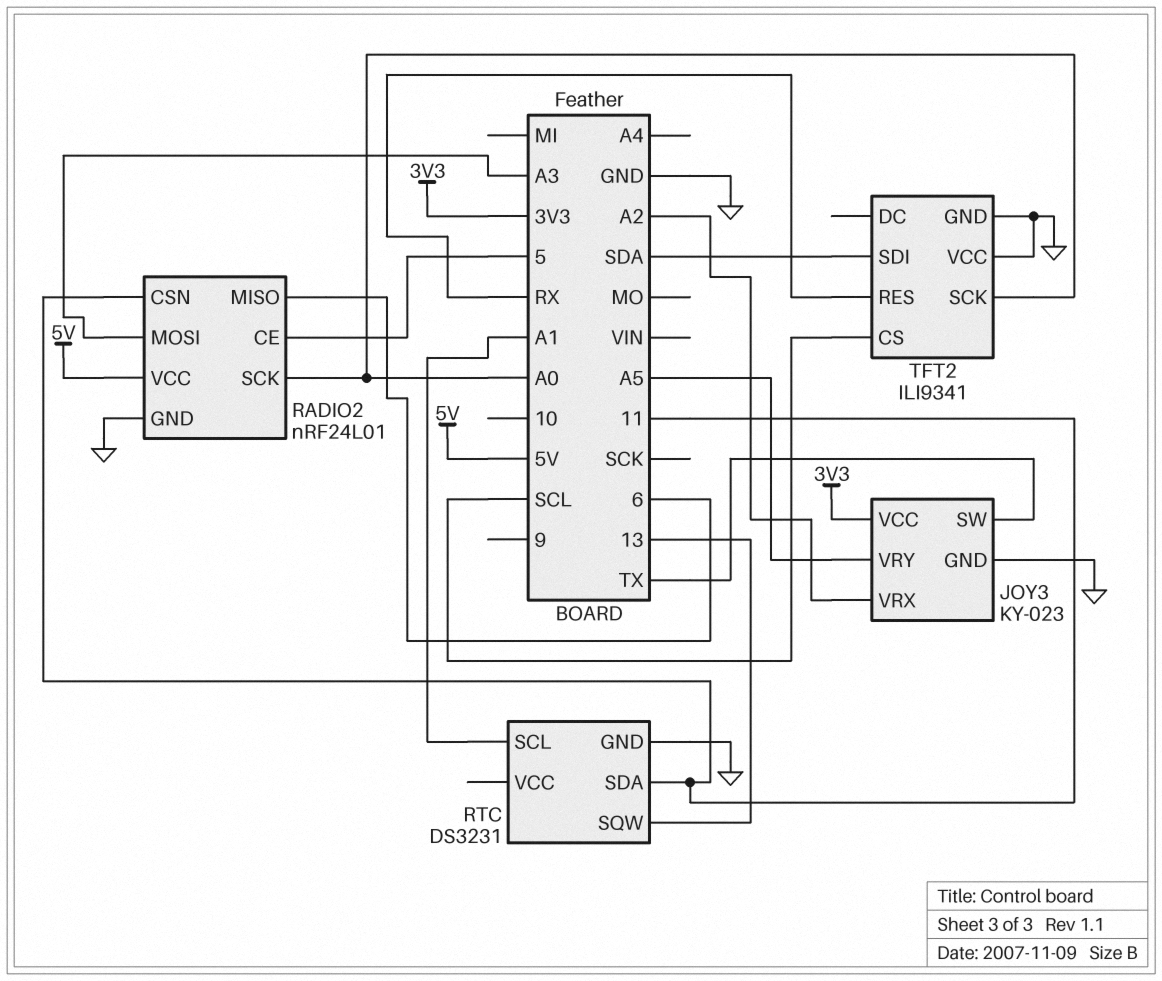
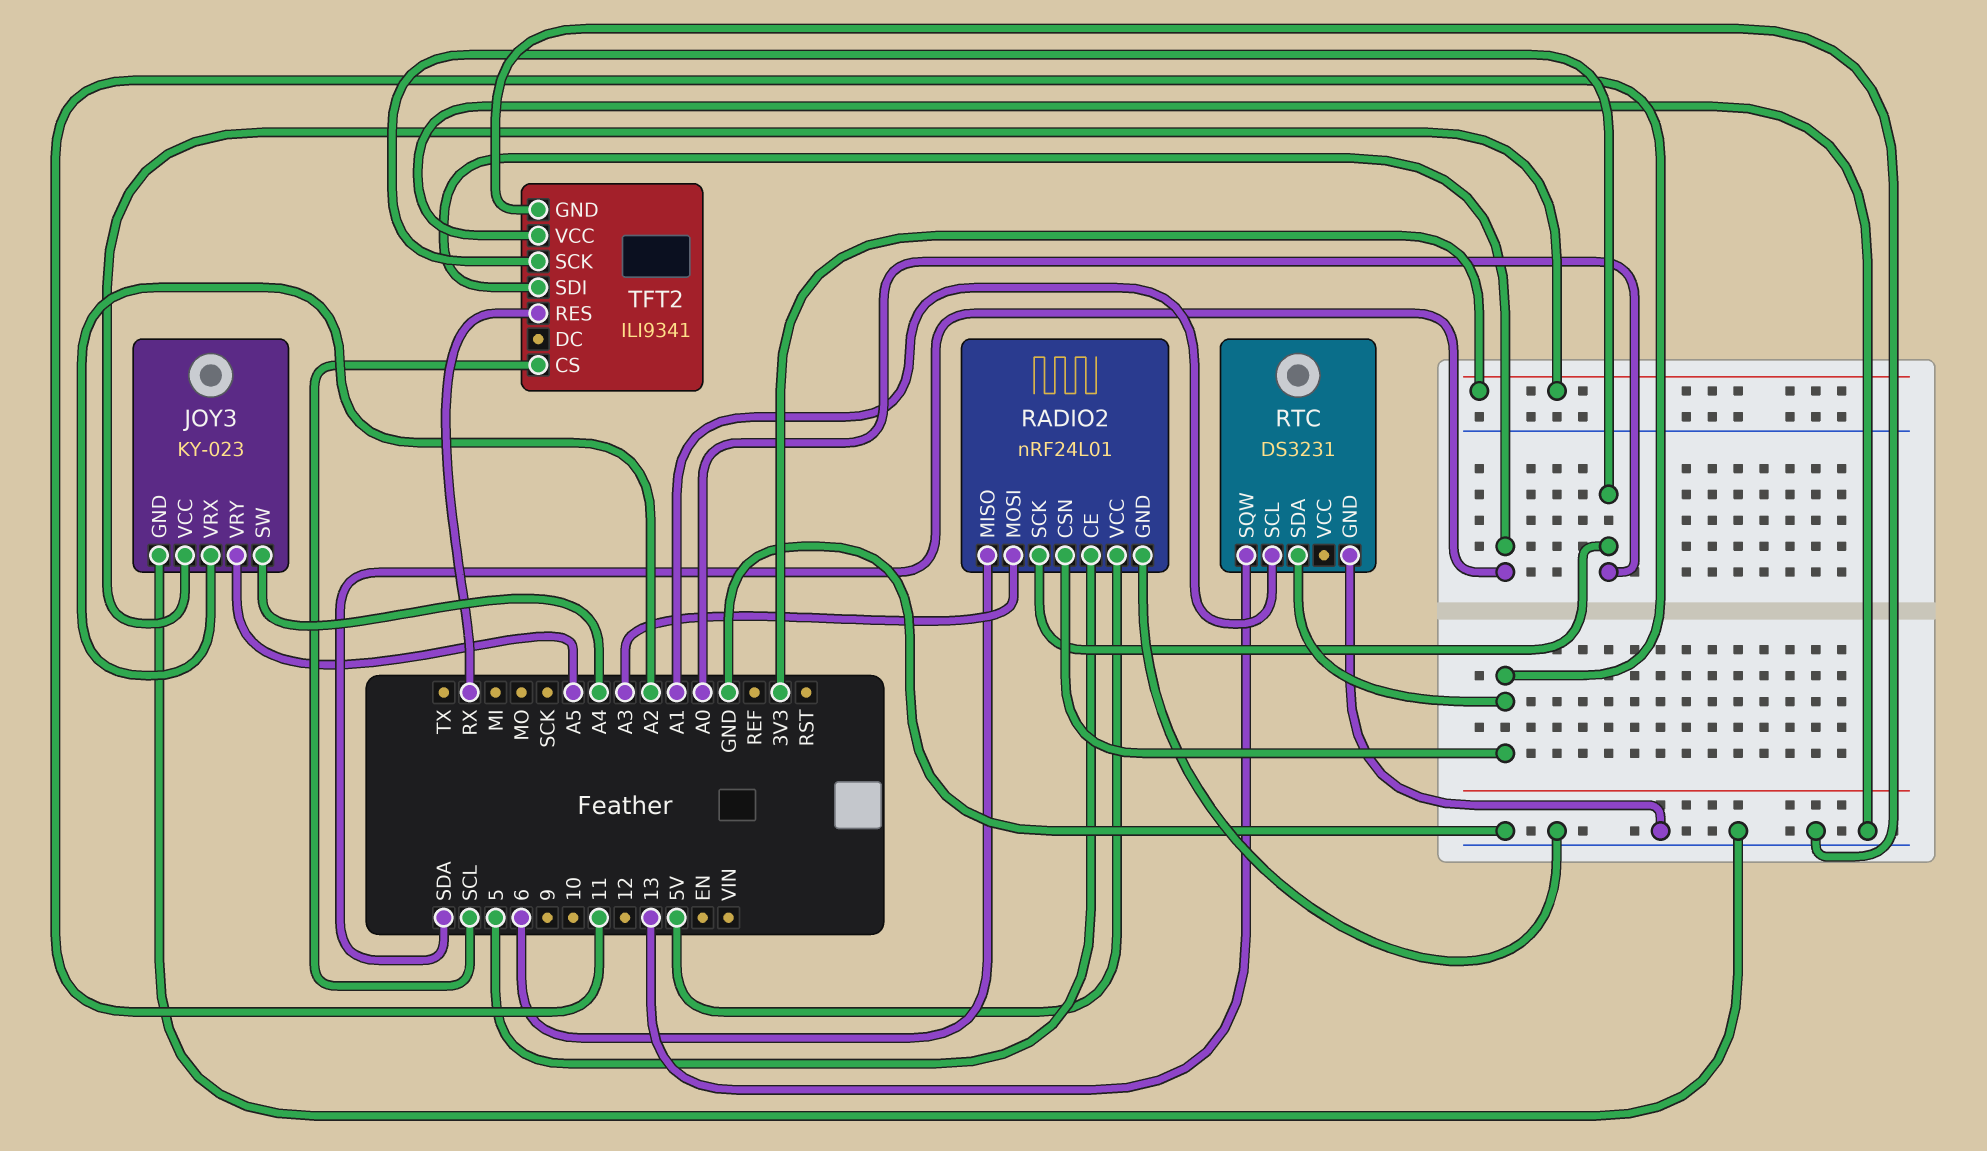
JOY3 pin SW: TX -> A4

